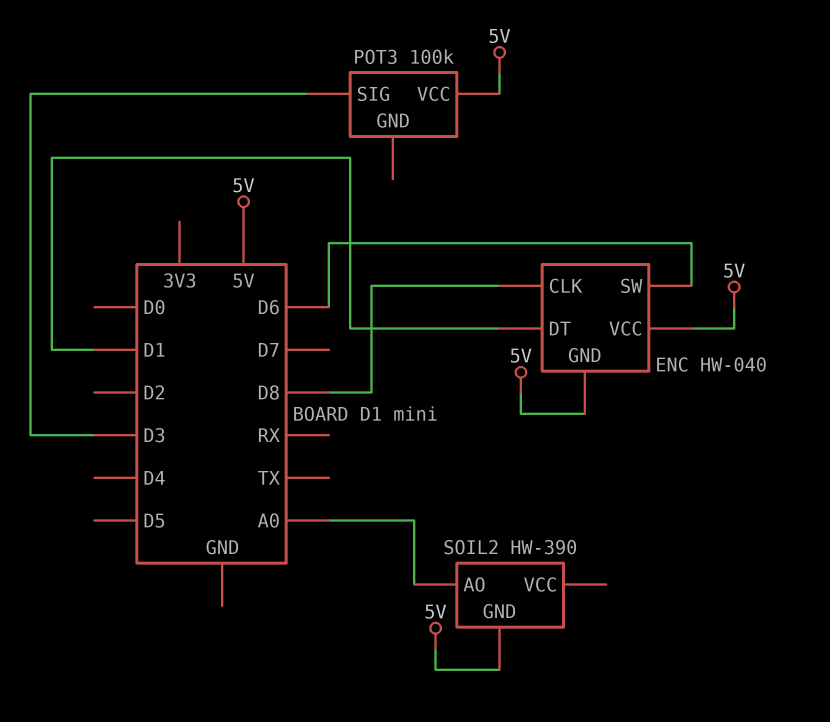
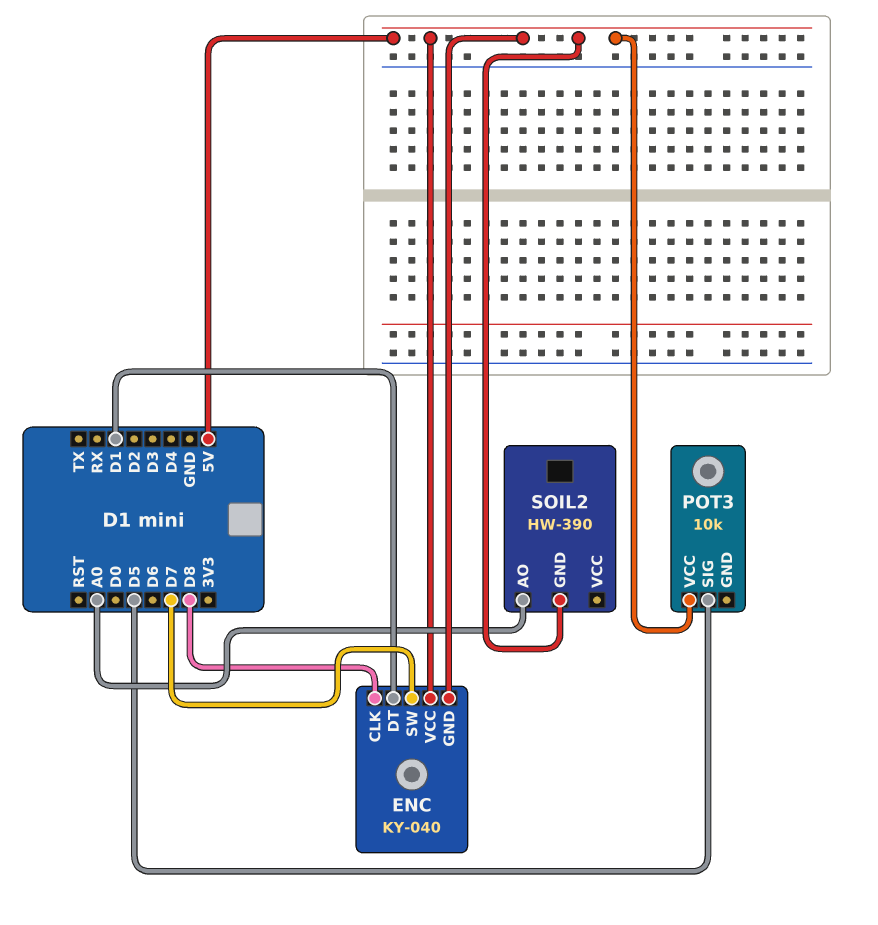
ENC: HW-040 -> KY-040
ENC pin SW: D6 -> D7
POT3: 100k -> 10k
POT3 pin SIG: D3 -> D5

